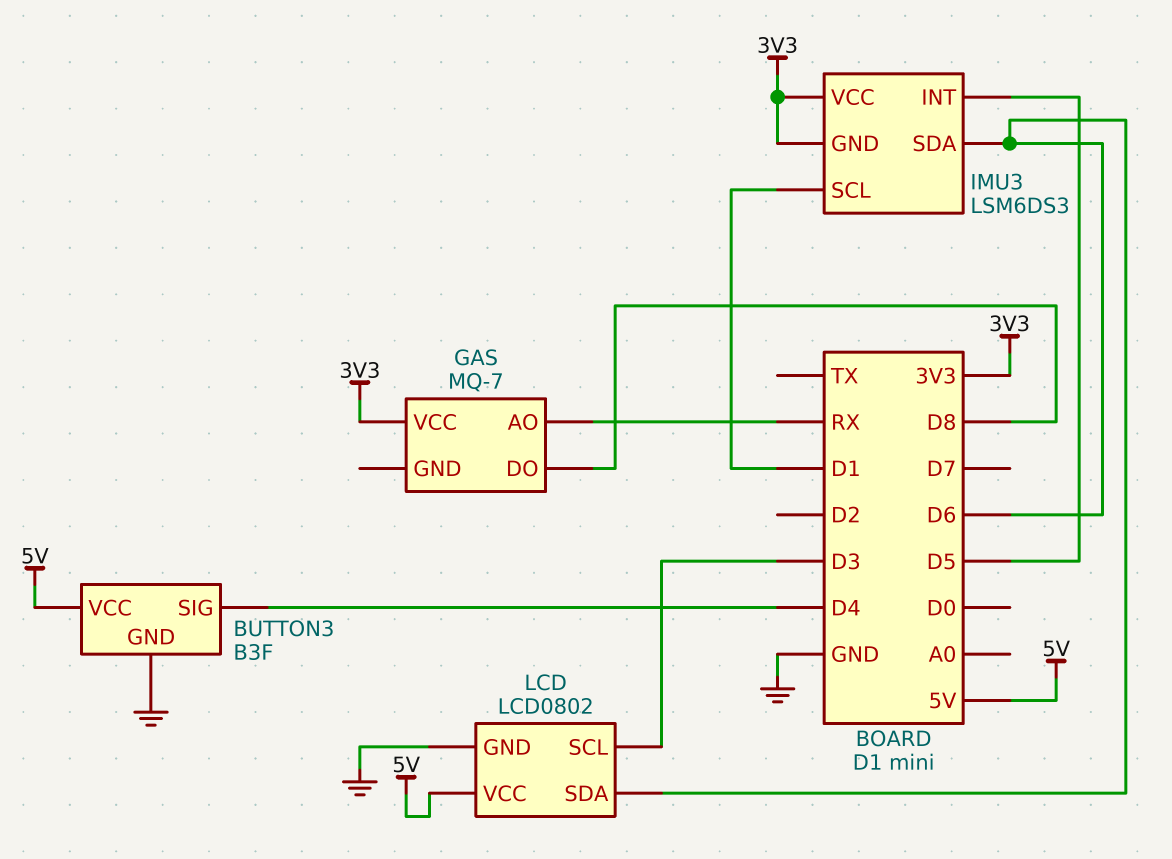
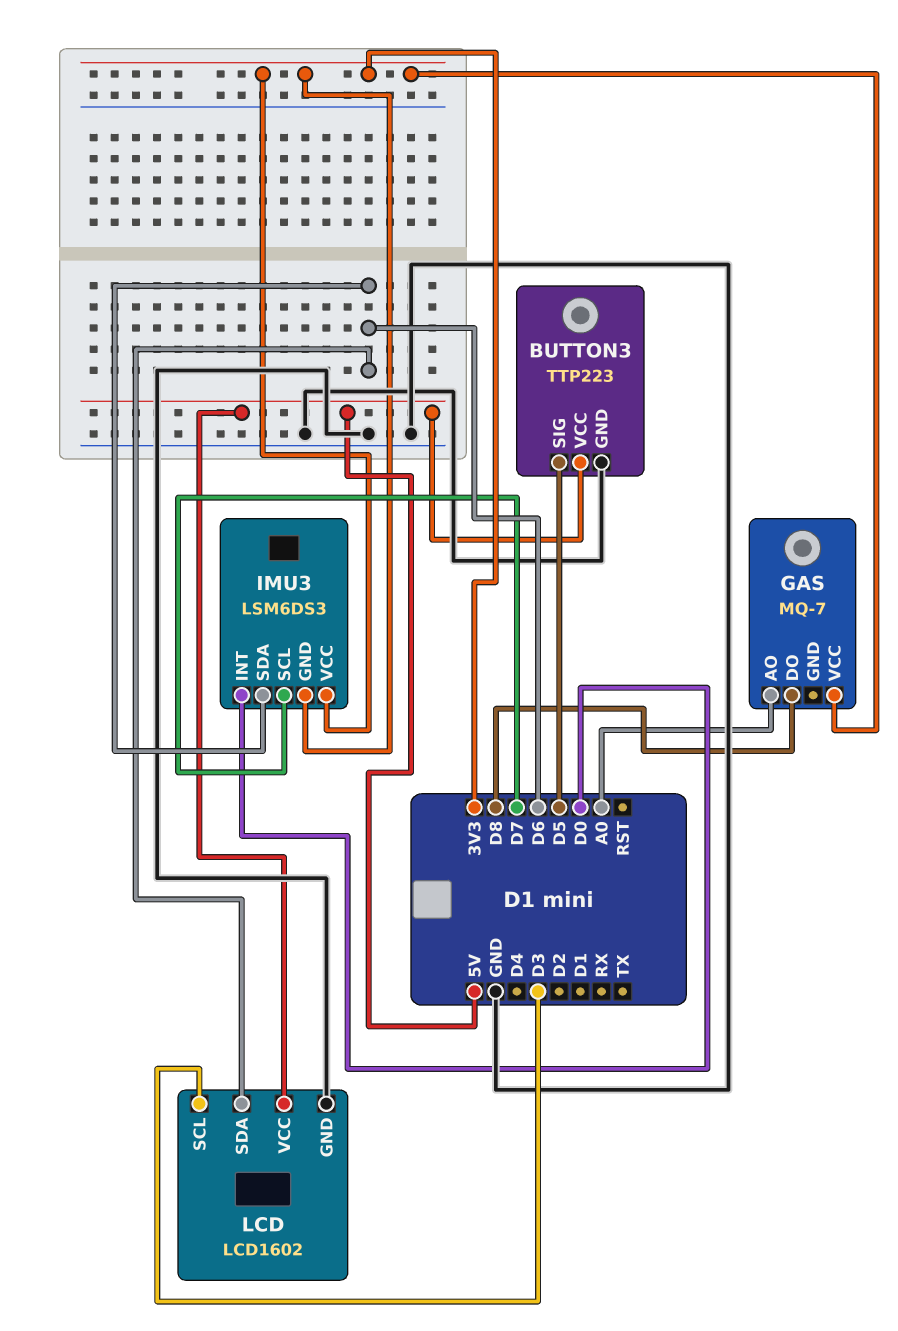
BUTTON3: B3F -> TTP223
BUTTON3 pin SIG: D4 -> D5
GAS pin AO: RX -> A0
IMU3 pin INT: D5 -> D0
IMU3 pin SCL: D1 -> D7
LCD: LCD0802 -> LCD1602

